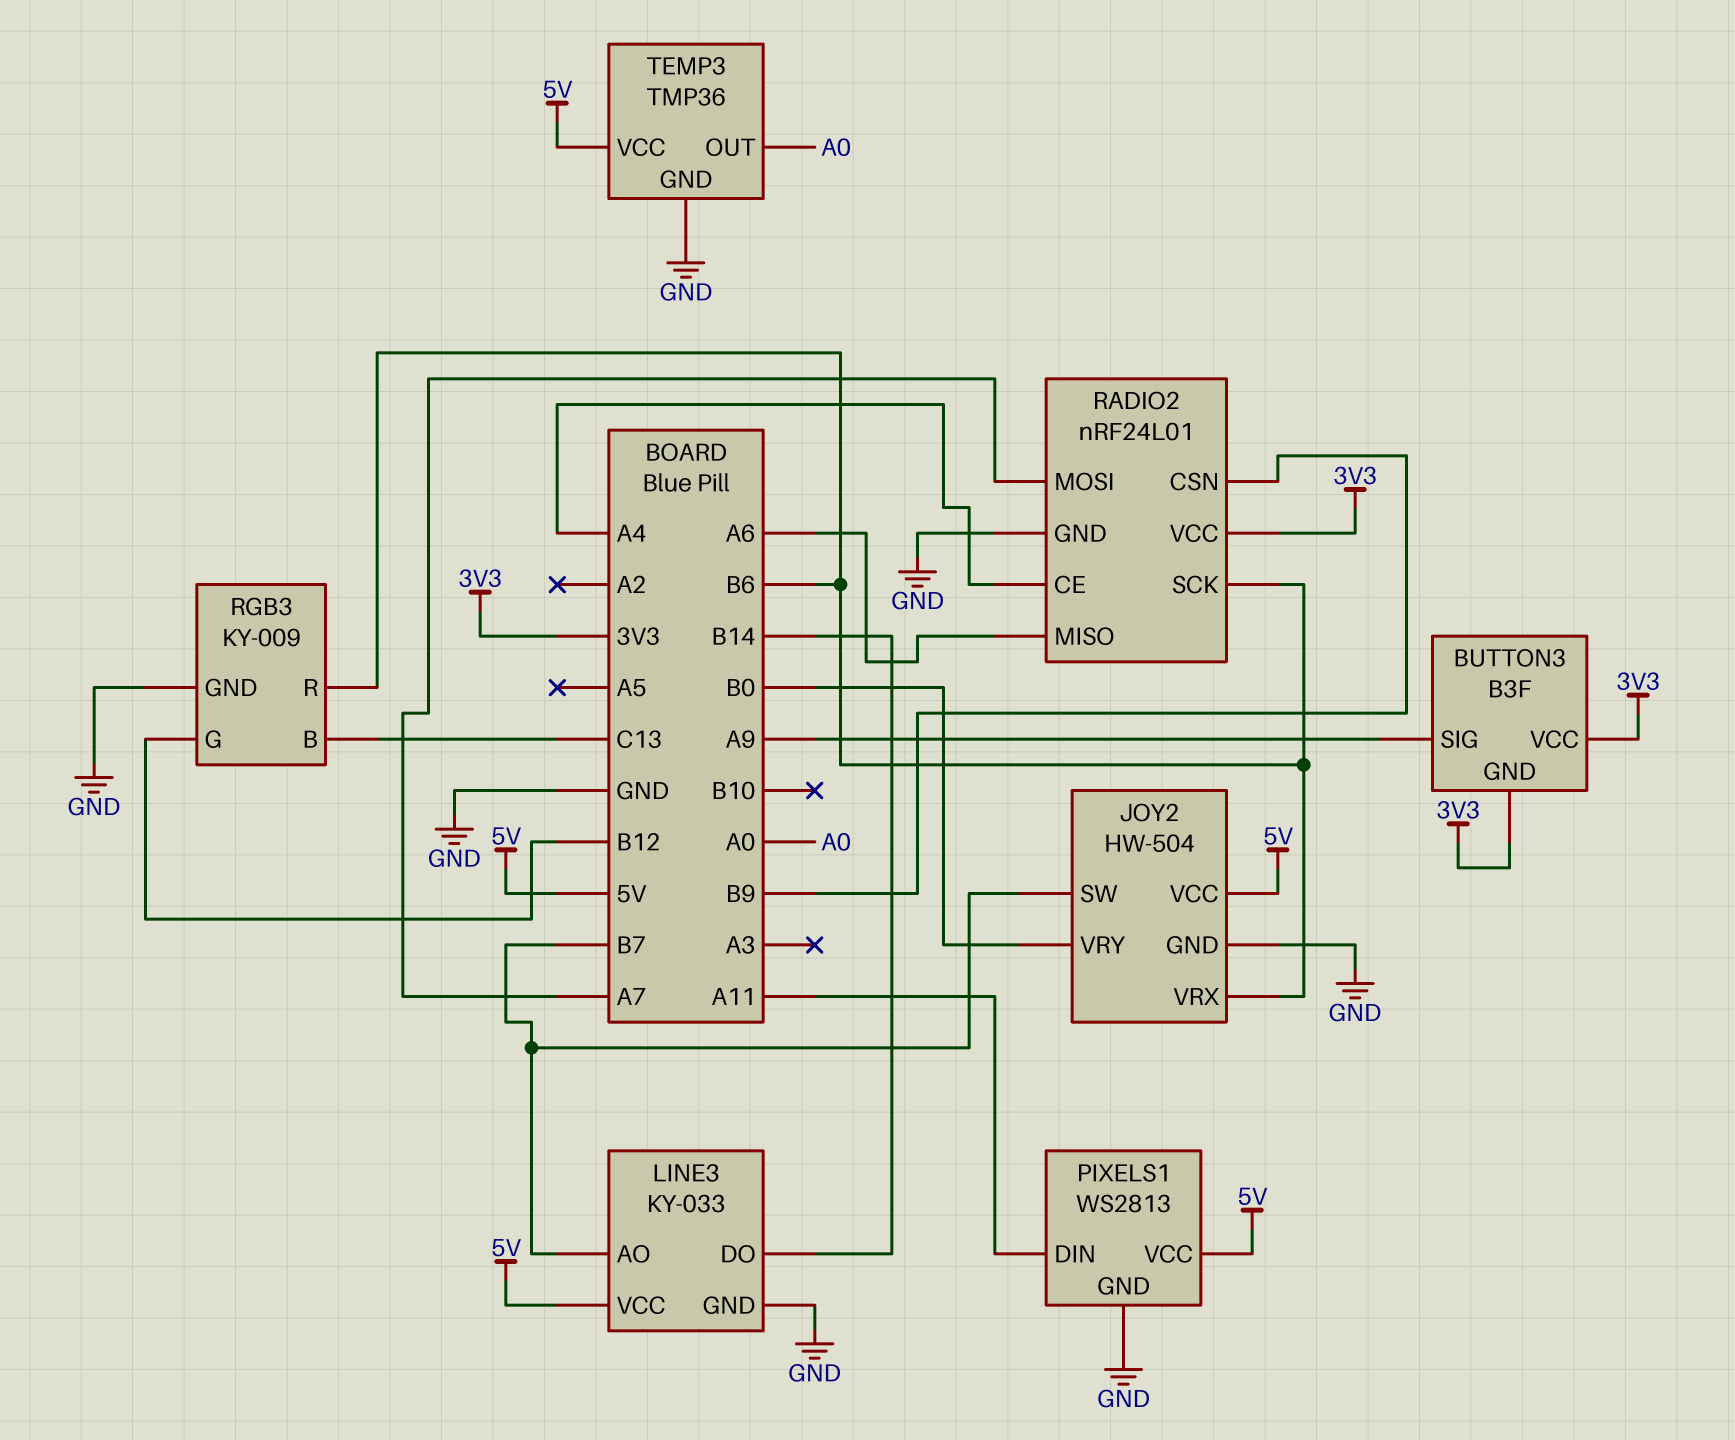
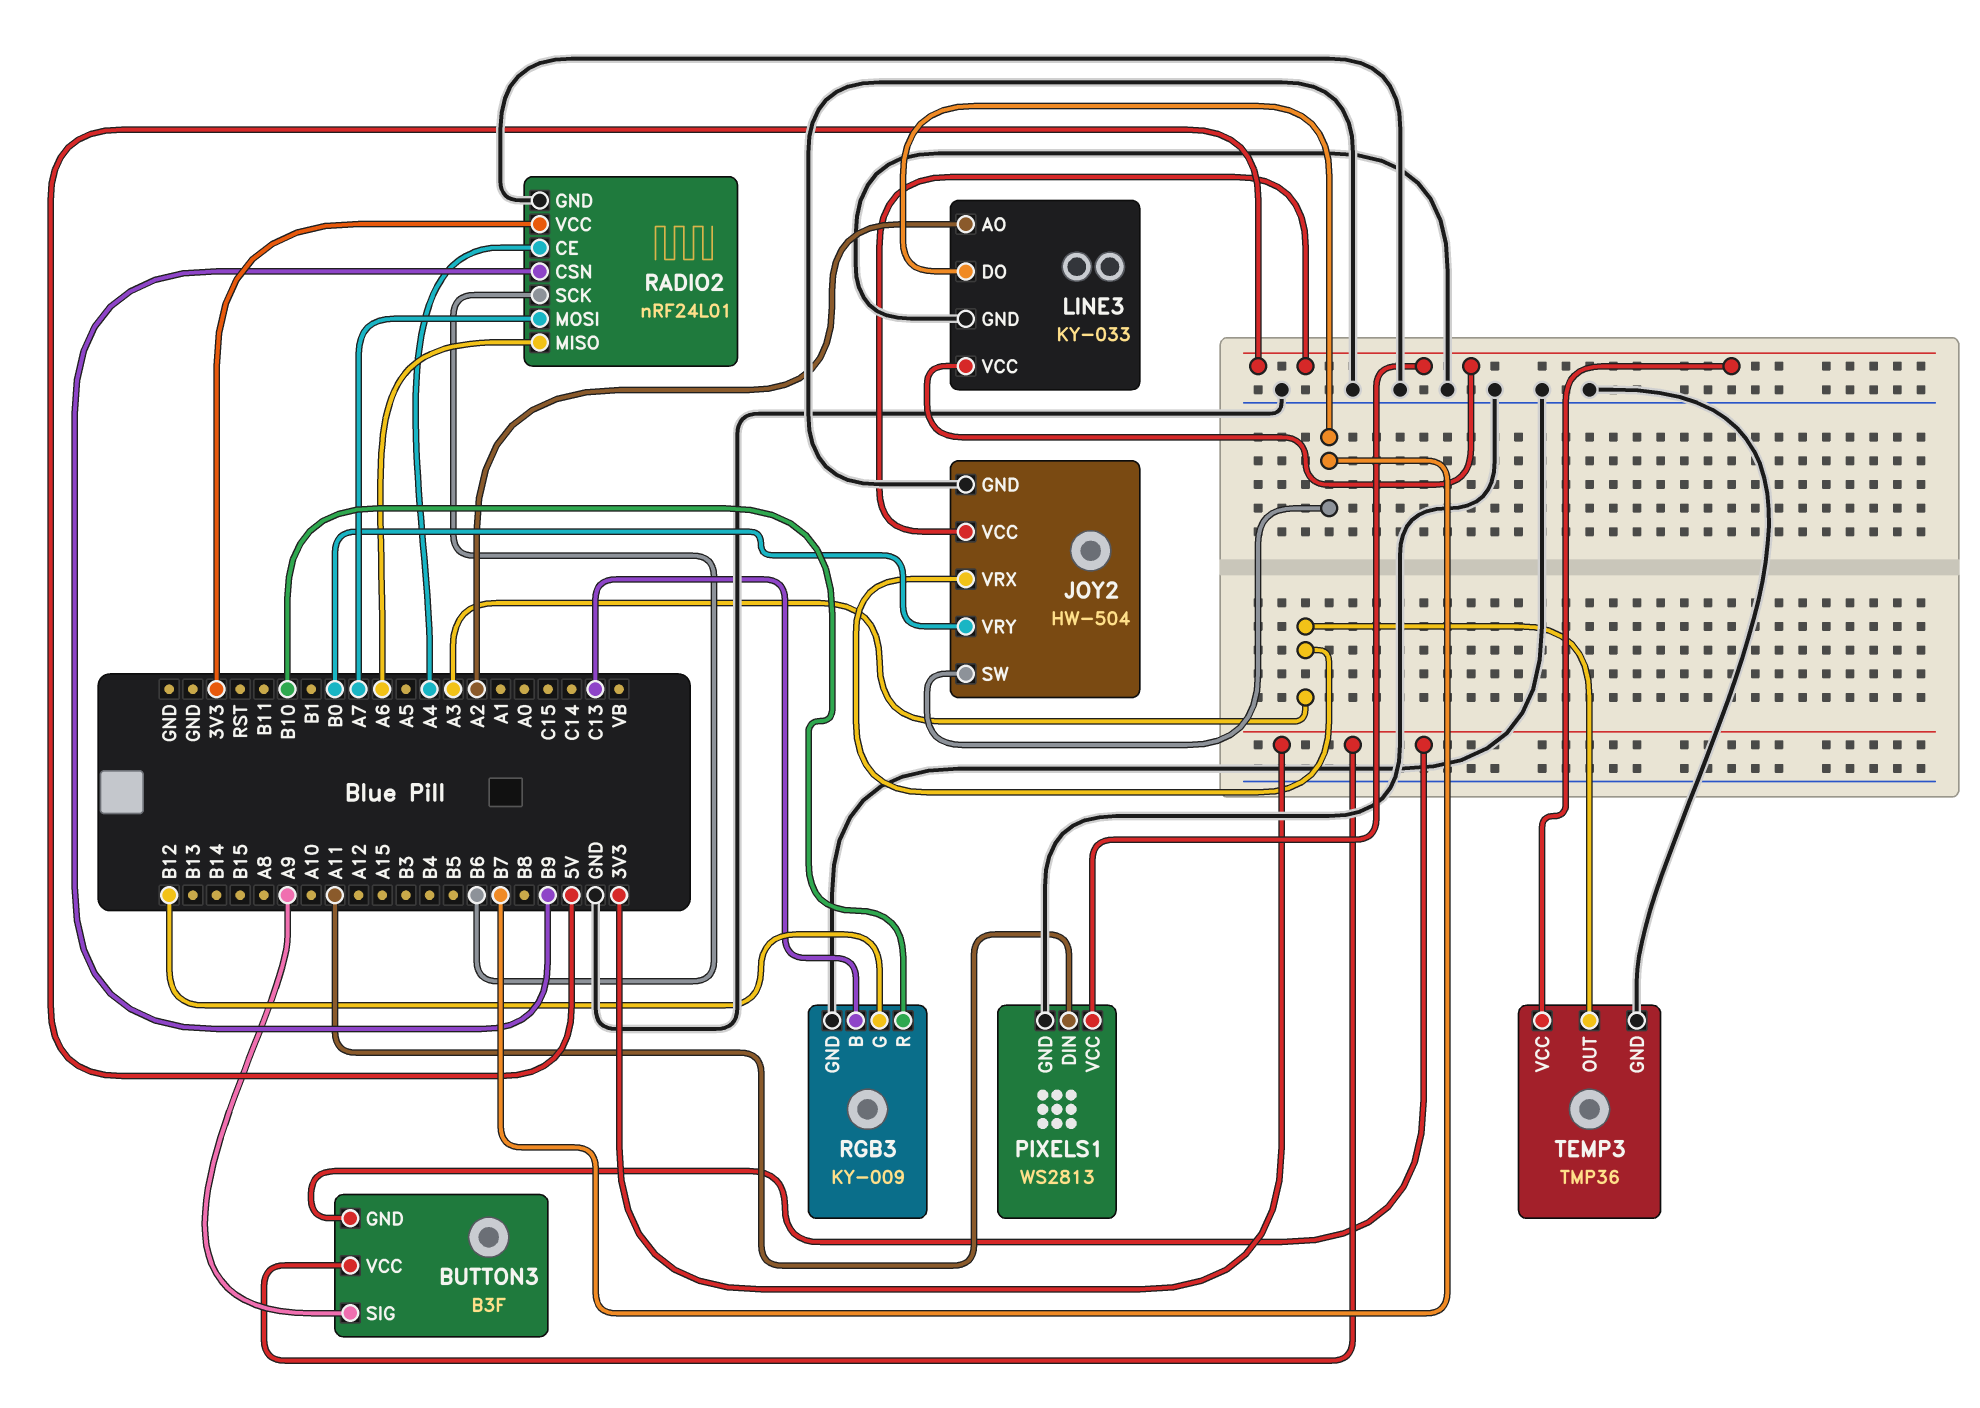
JOY2 pin VRX: B6 -> A3
LINE3 pin AO: B7 -> A2
LINE3 pin DO: B14 -> B7
RGB3 pin R: B6 -> B10
TEMP3 pin OUT: A0 -> A3

